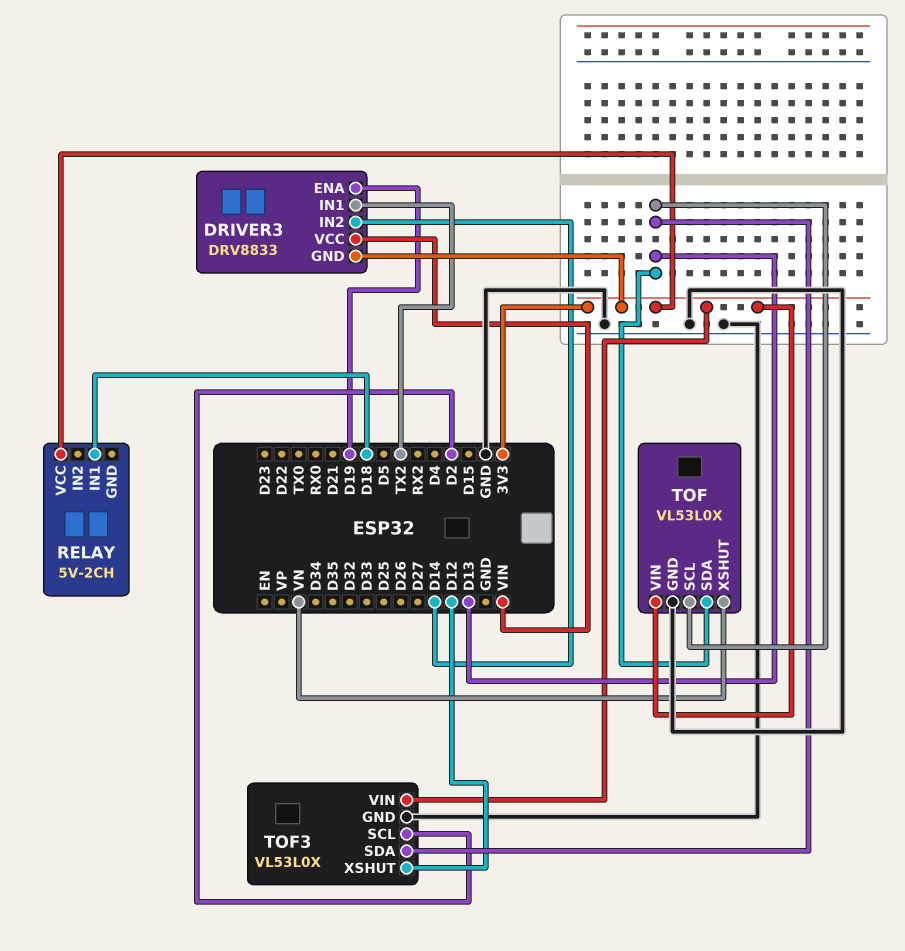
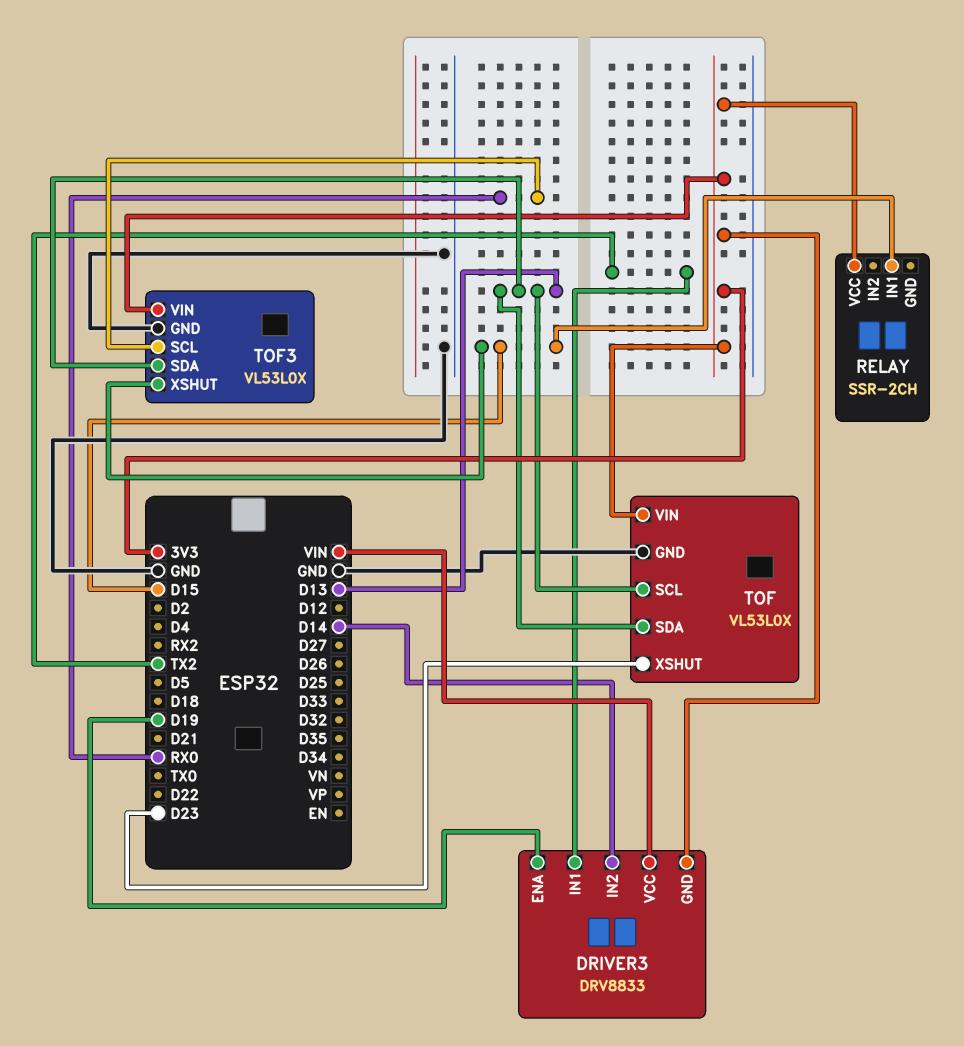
RELAY: 5V-2CH -> SSR-2CH
RELAY pin IN1: D18 -> D15
TOF pin XSHUT: VN -> D23
TOF3 pin SCL: D2 -> RX0
TOF3 pin XSHUT: D12 -> D15

